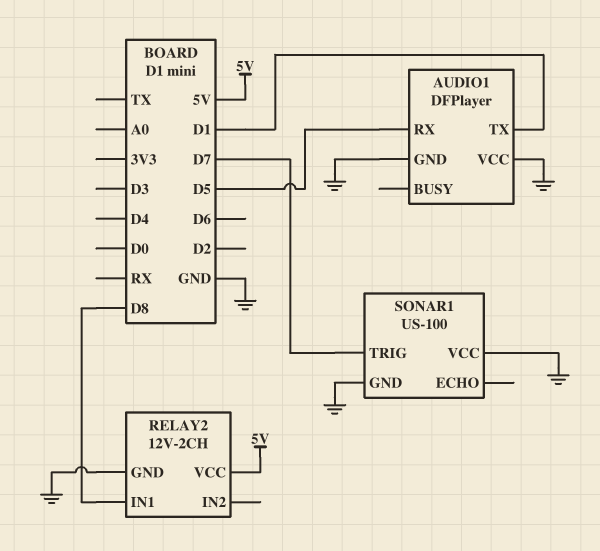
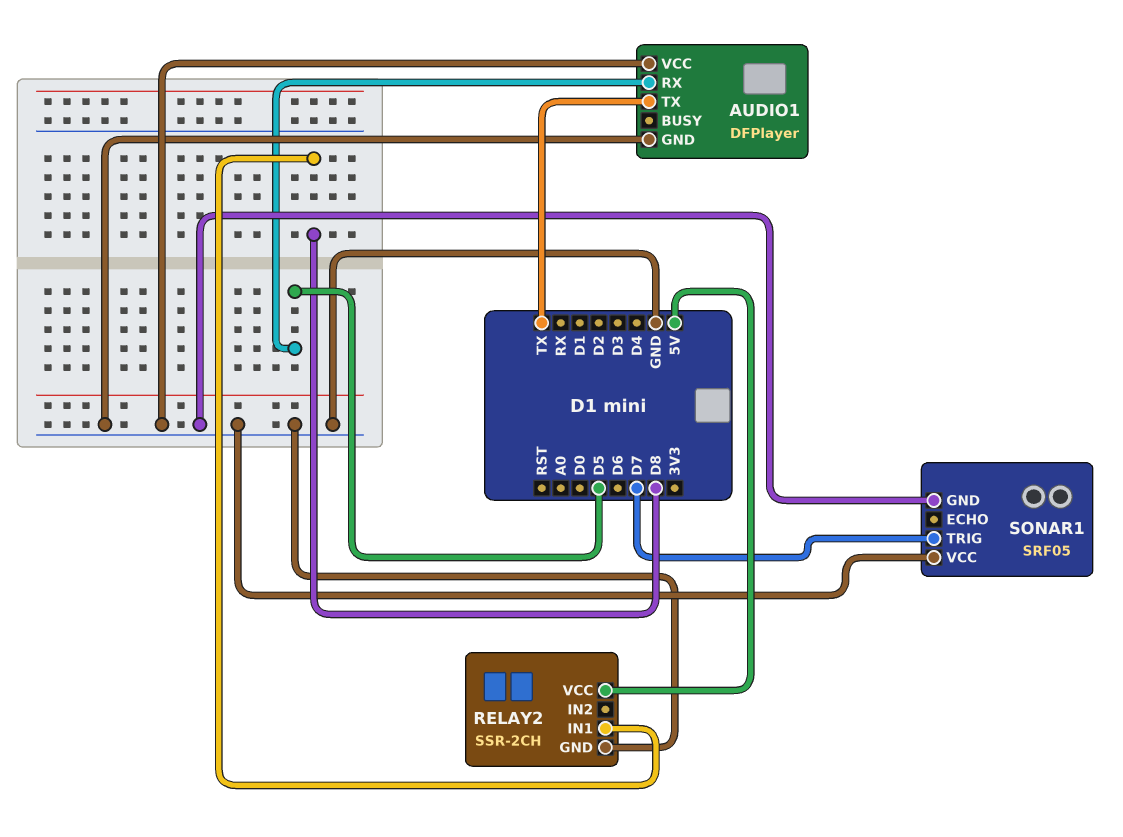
AUDIO1 pin TX: D1 -> TX
RELAY2: 12V-2CH -> SSR-2CH
SONAR1: US-100 -> SRF05

